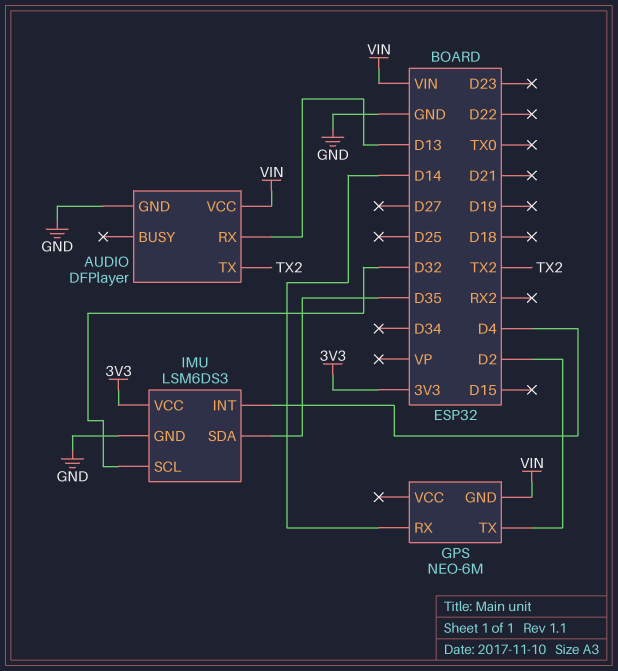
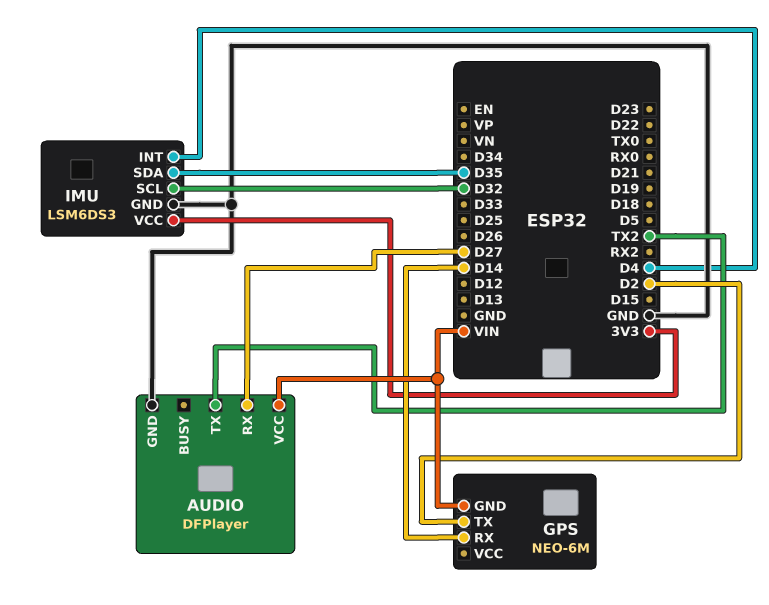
AUDIO pin RX: D13 -> D27

